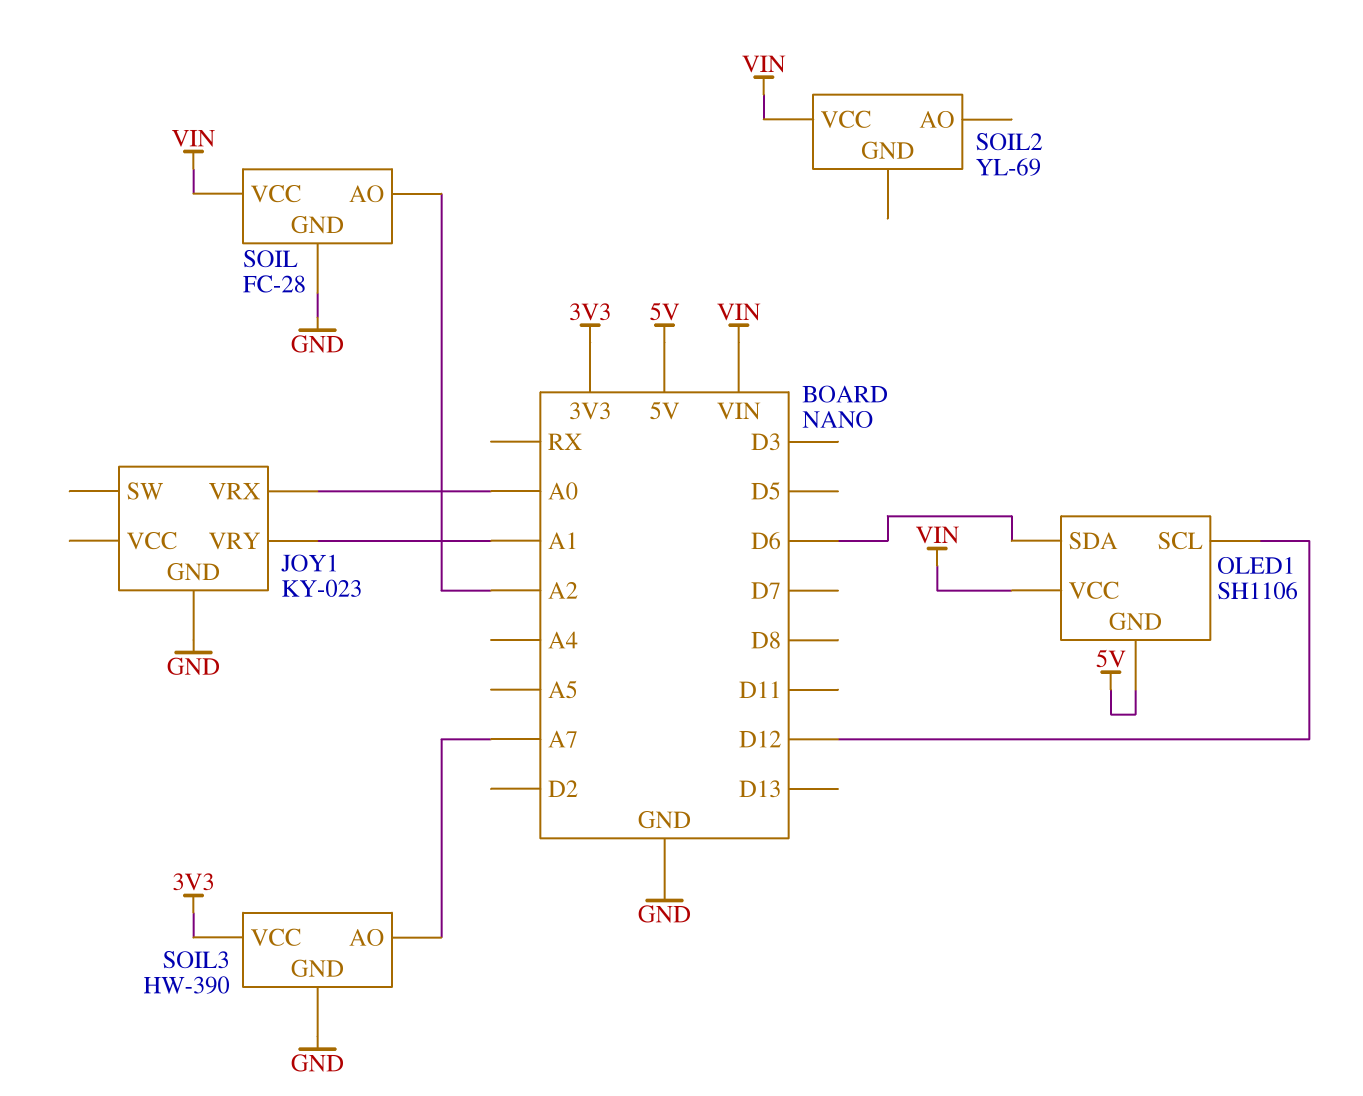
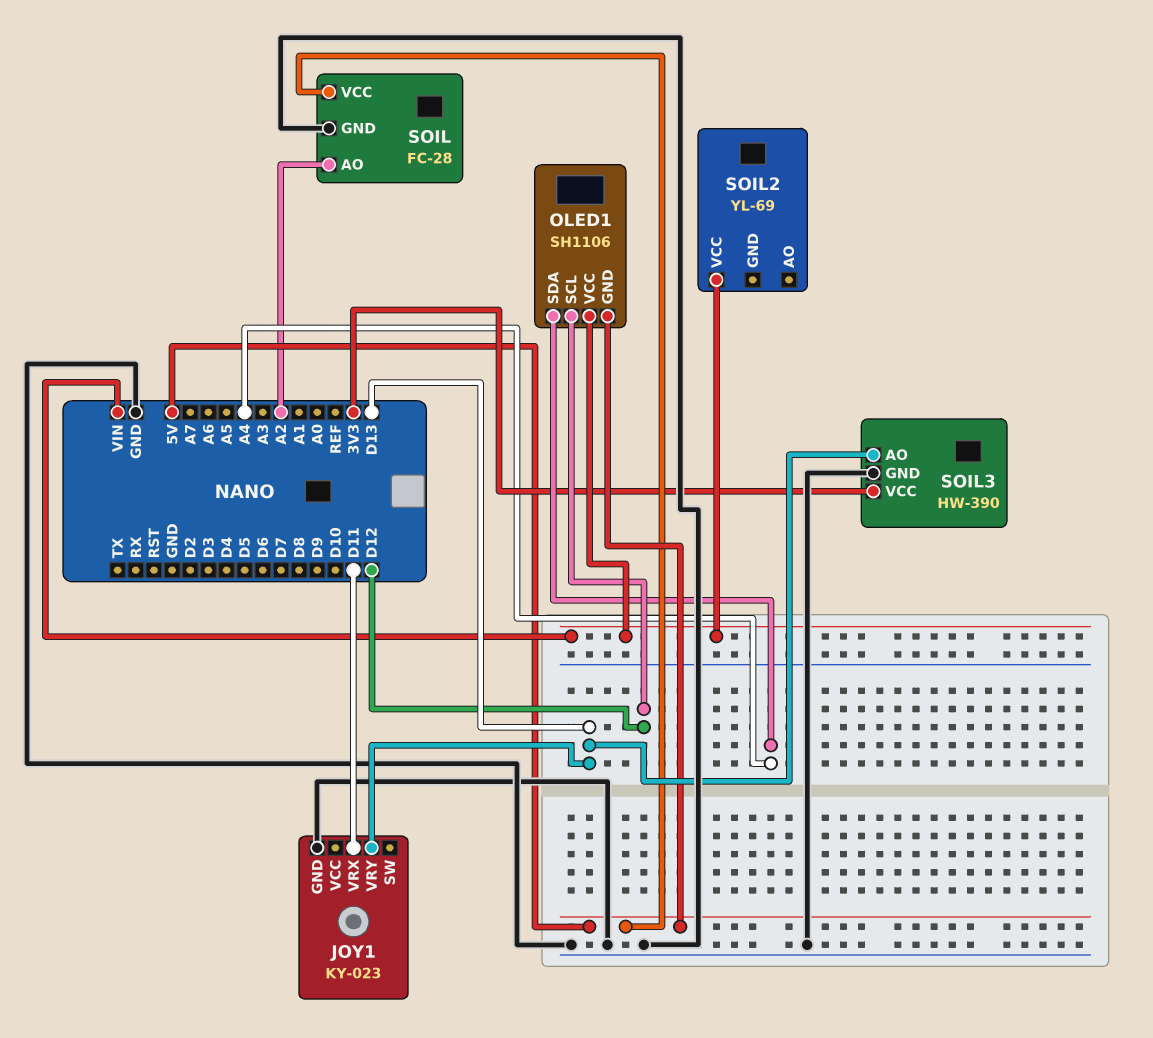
JOY1 pin VRX: A0 -> D11
JOY1 pin VRY: A1 -> D13
OLED1 pin SDA: D6 -> A4
SOIL pin VCC: VIN -> 5V
SOIL3 pin AO: A7 -> D13

